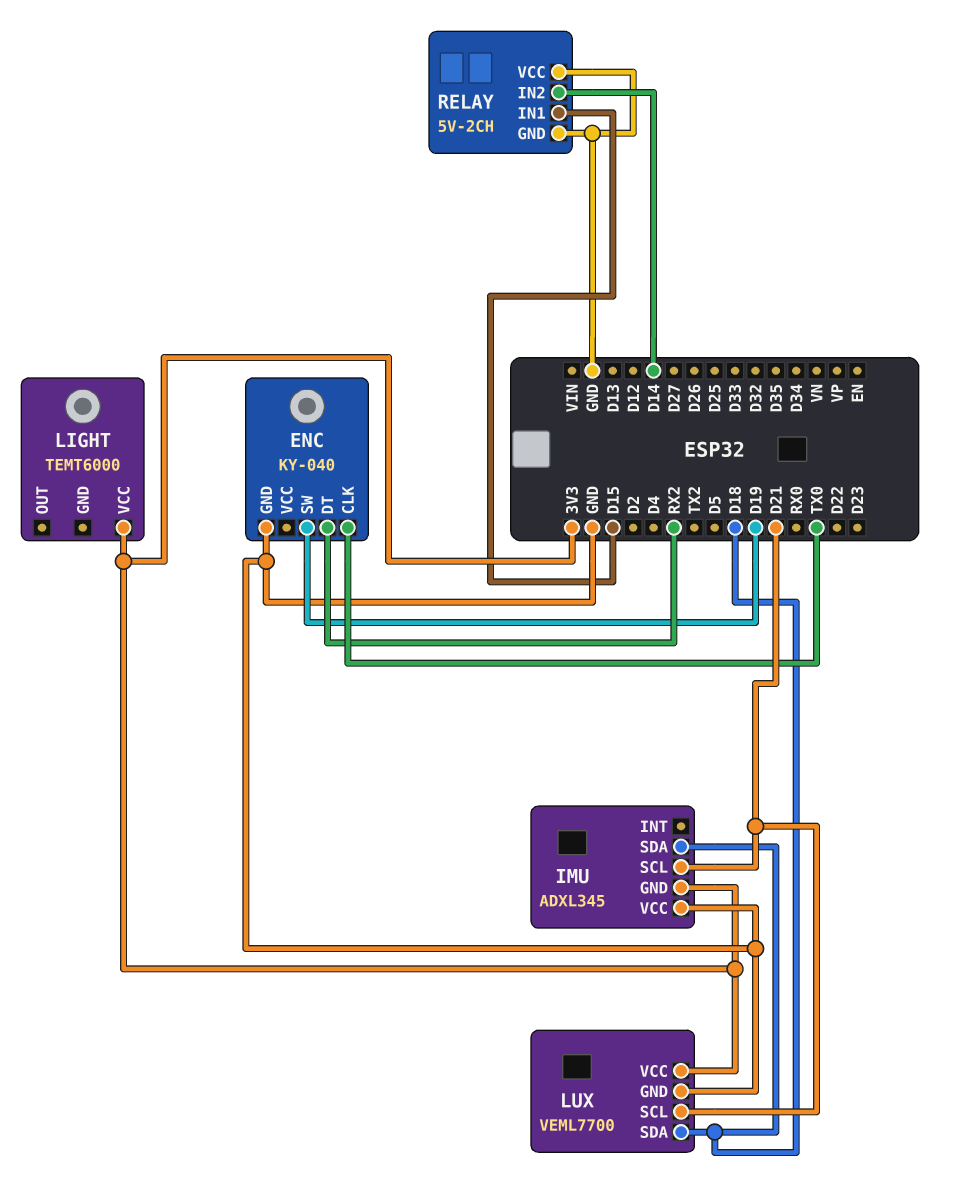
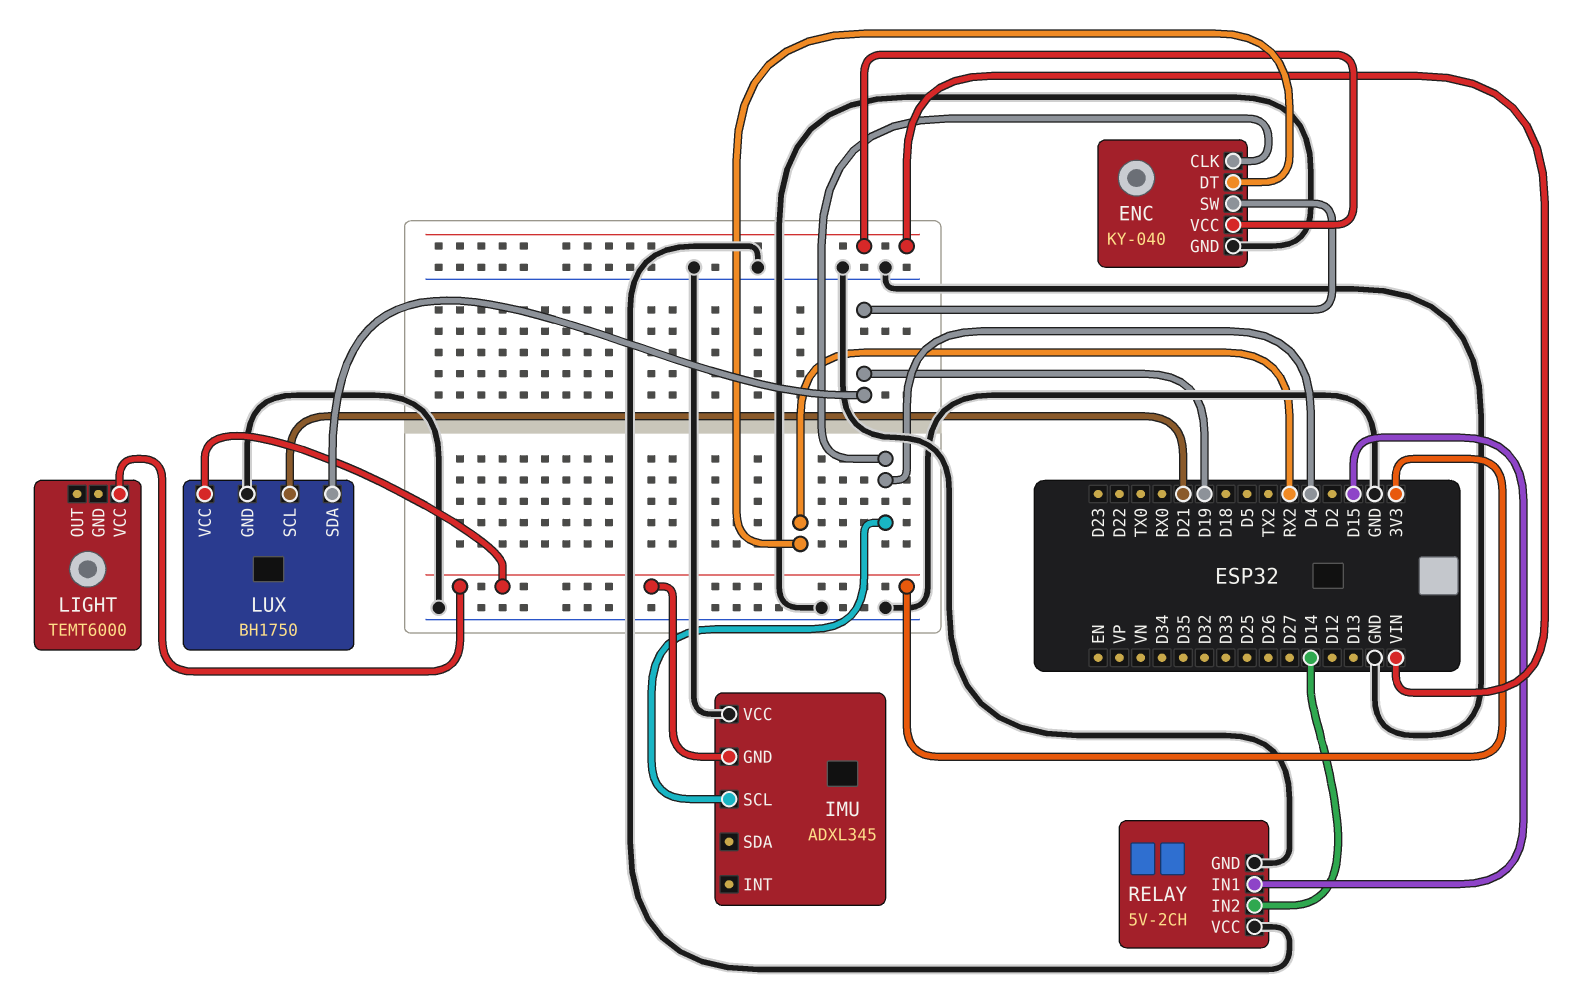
ENC pin CLK: TX0 -> D4
ENC pin VCC: none -> VIN
IMU pin SCL: D21 -> D4
IMU pin SDA: D18 -> none
LUX: VEML7700 -> BH1750
LUX pin SDA: D18 -> D19

